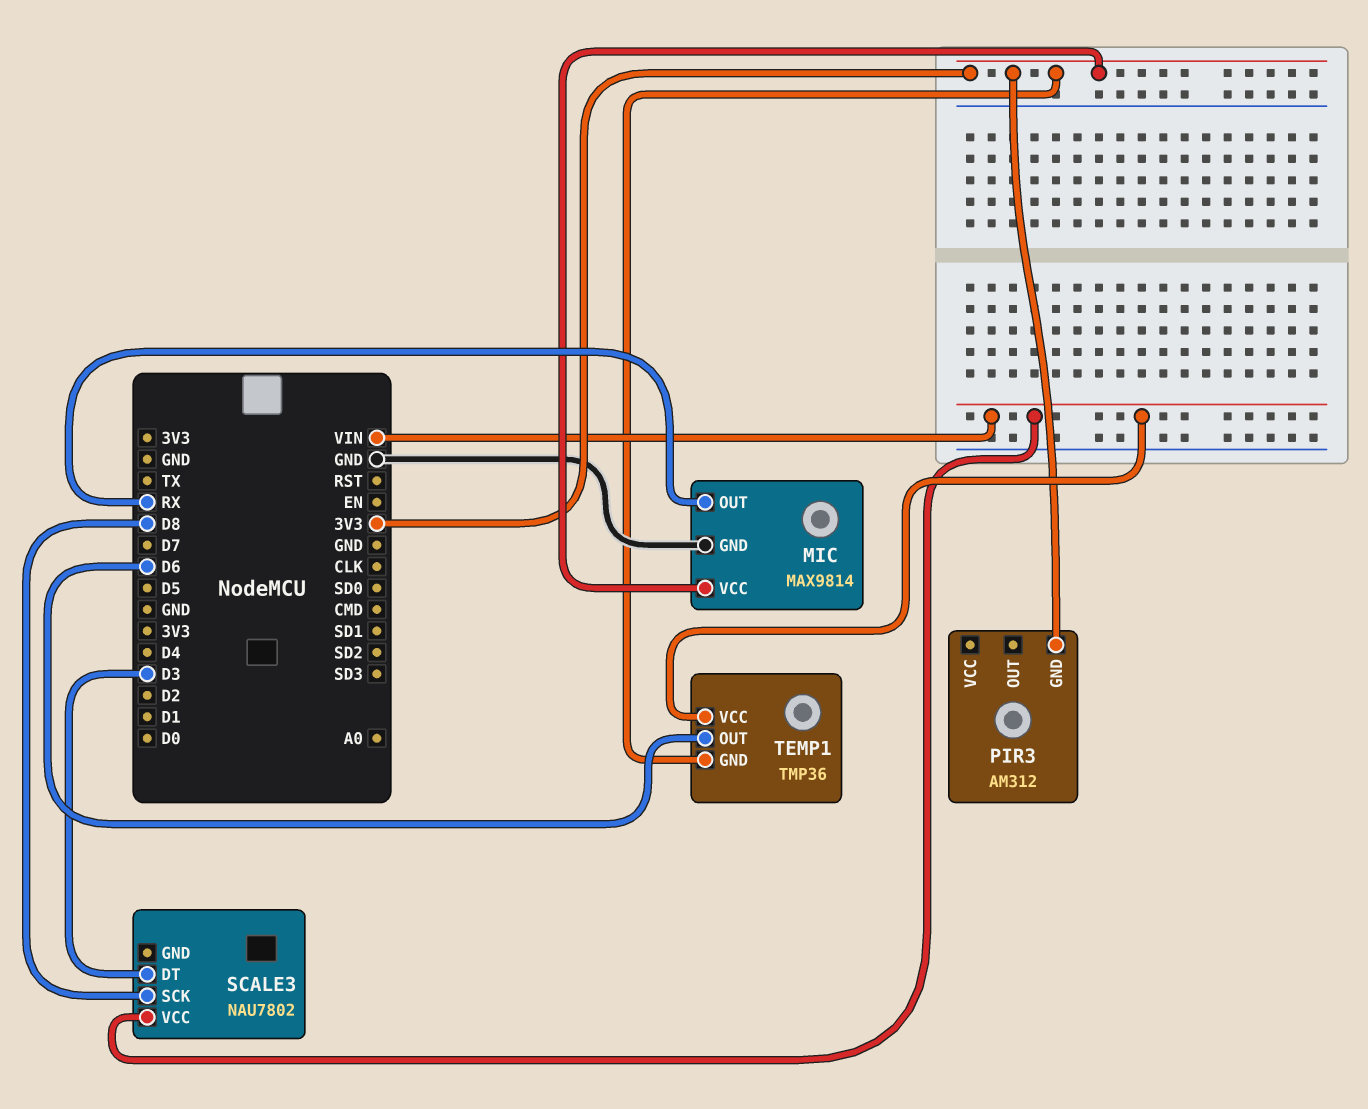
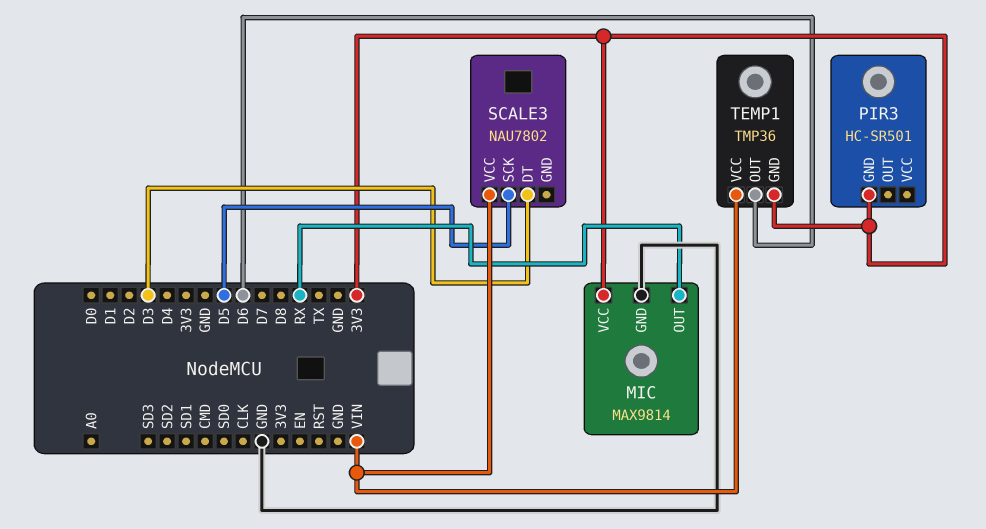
PIR3: AM312 -> HC-SR501
SCALE3 pin SCK: D8 -> D5

